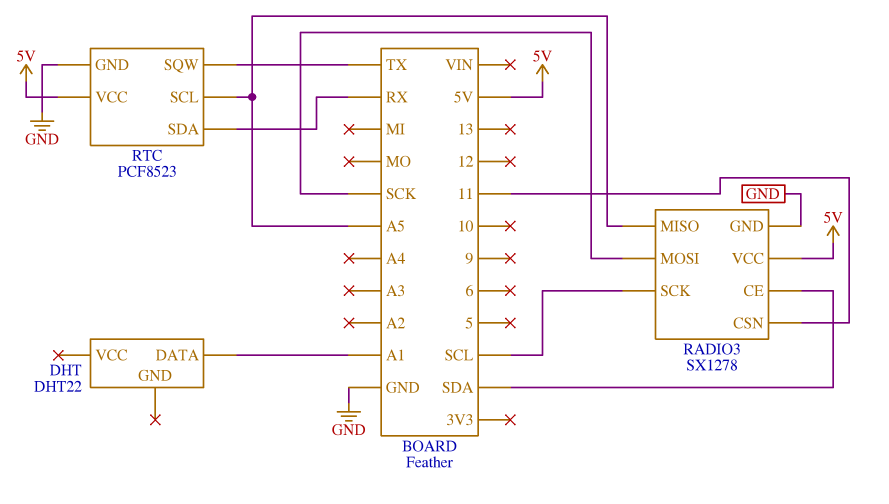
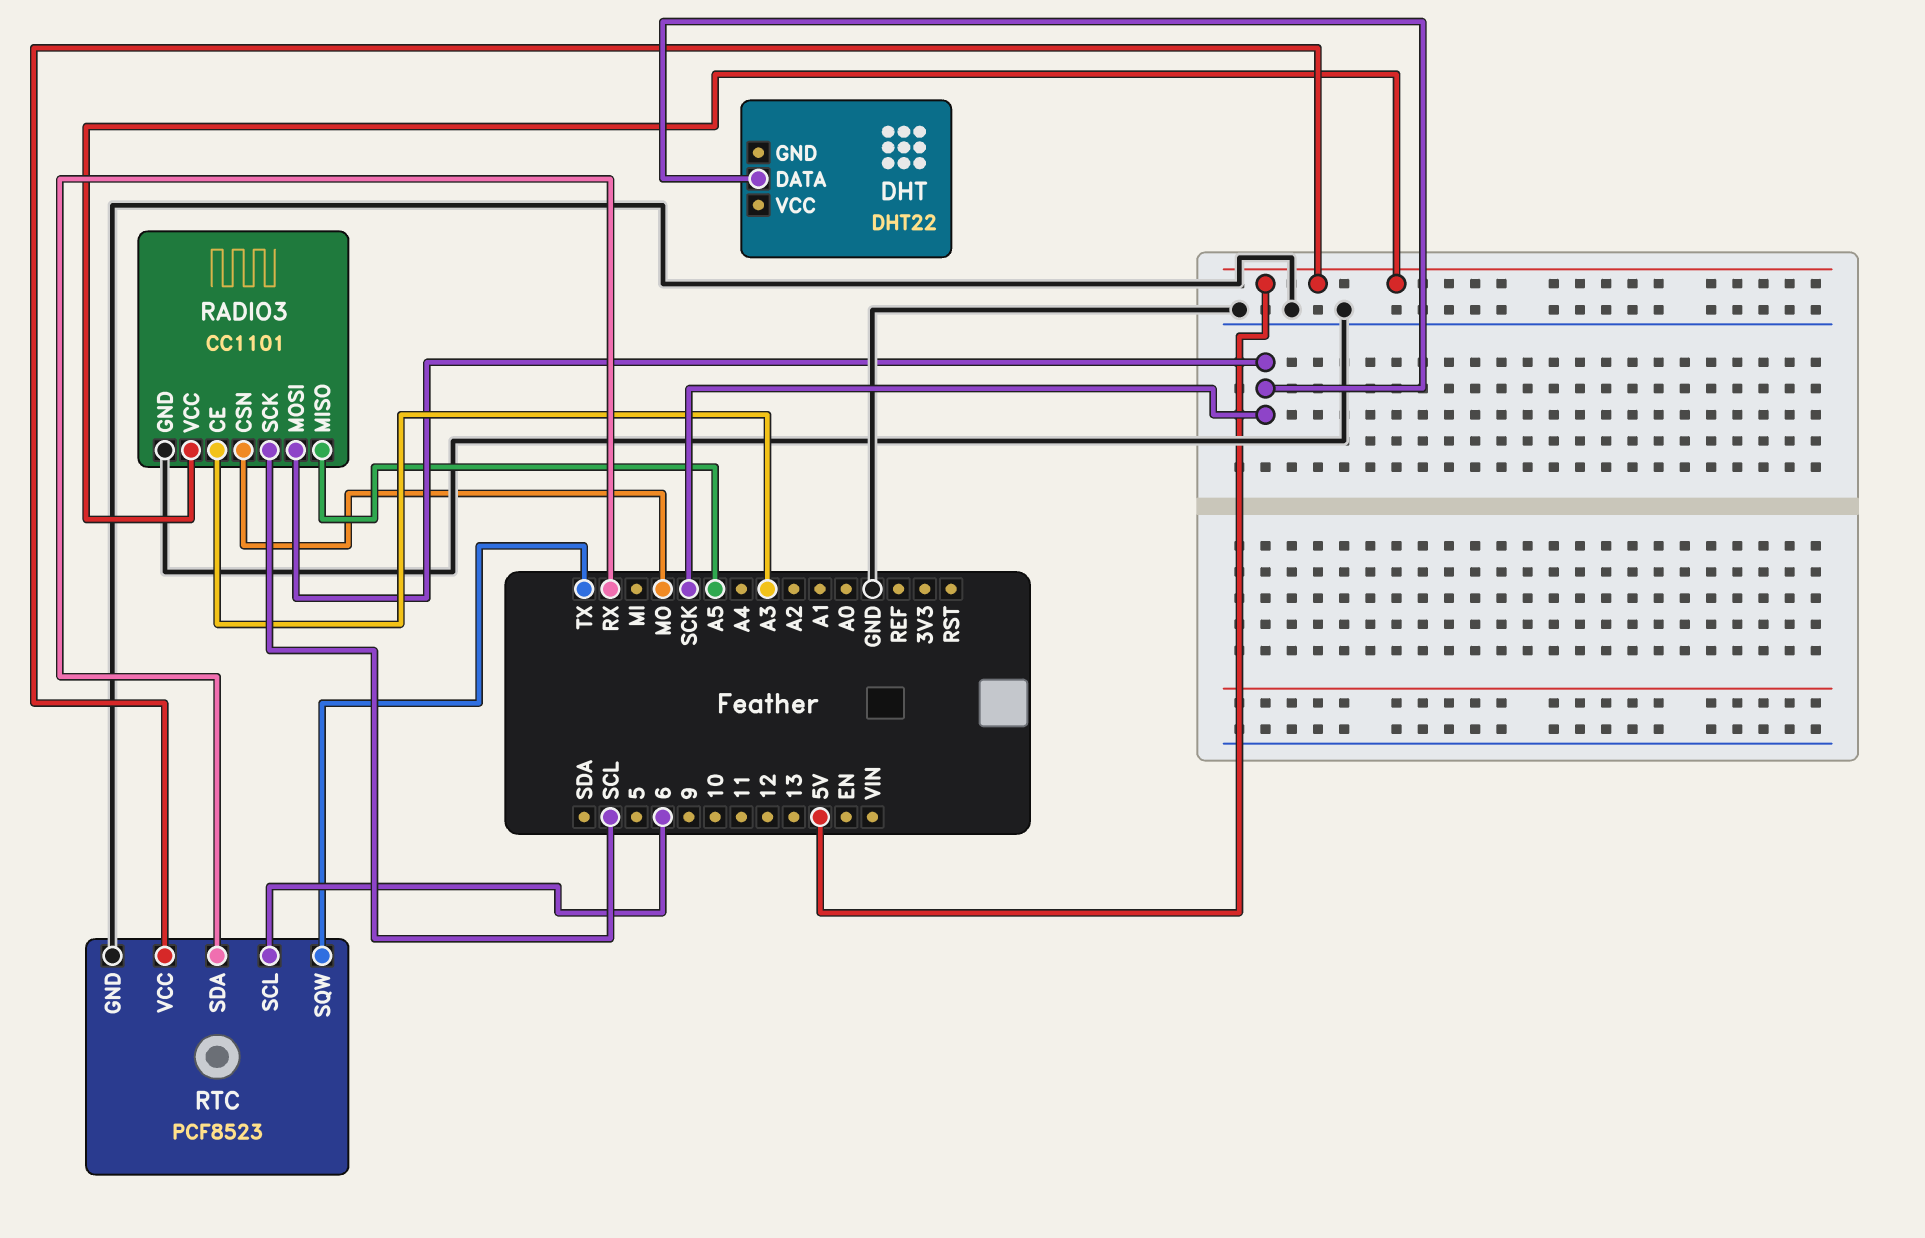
DHT pin DATA: A1 -> SCK
RADIO3: SX1278 -> CC1101
RADIO3 pin CE: SDA -> A3
RADIO3 pin CSN: 11 -> MO
RTC pin SCL: A5 -> 6

